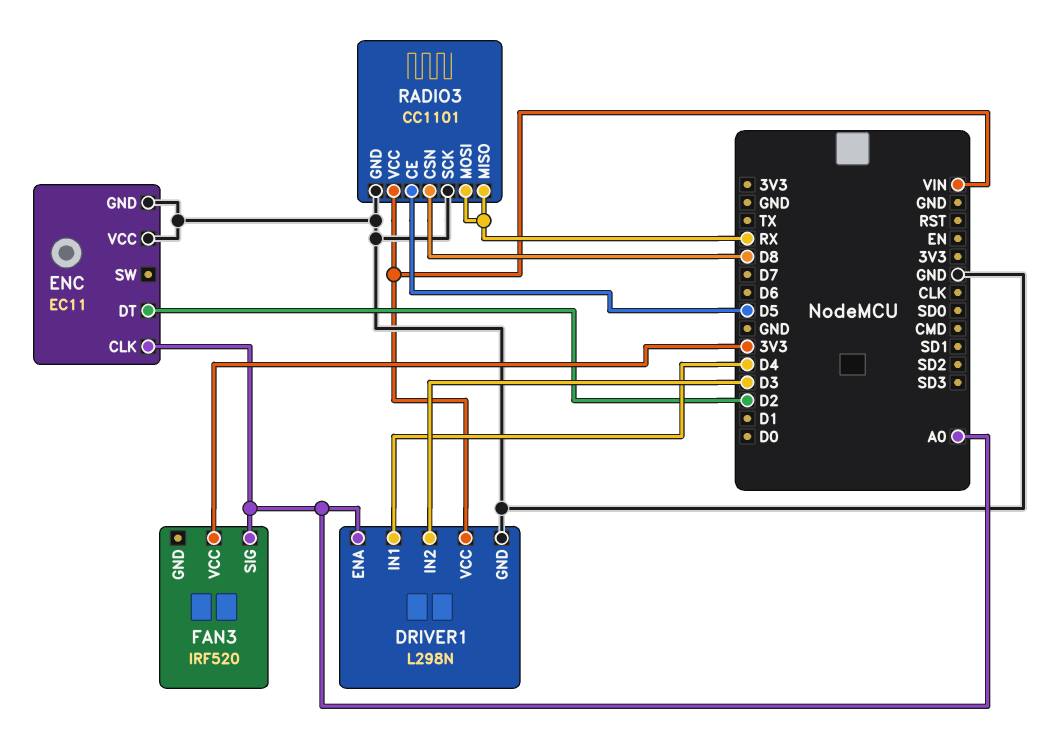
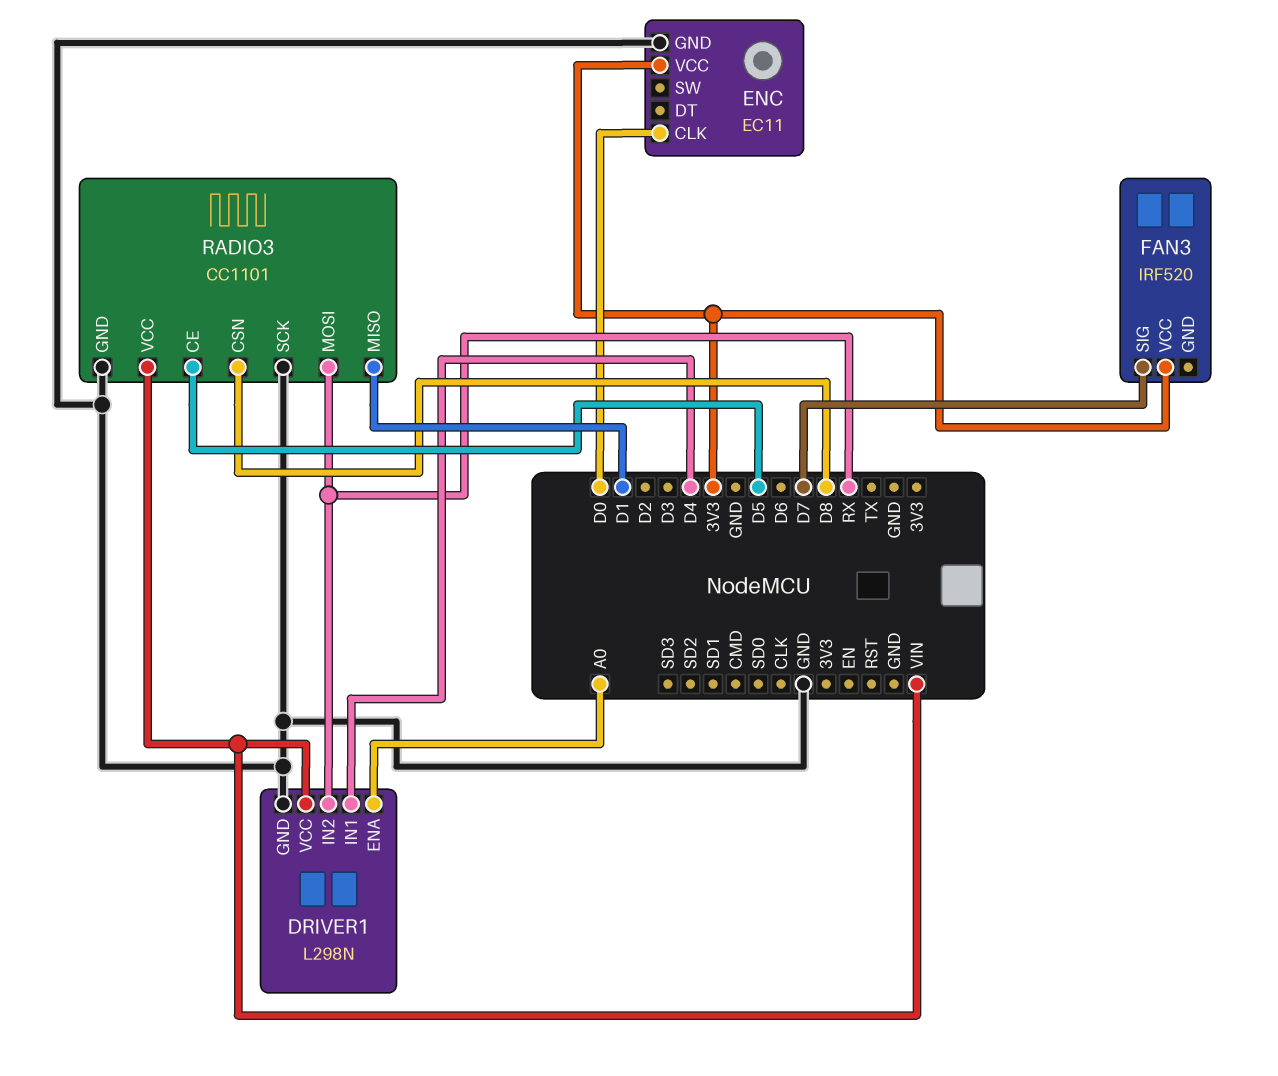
DRIVER1 pin IN2: D3 -> RX
ENC pin CLK: A0 -> D0
ENC pin DT: D2 -> none
ENC pin VCC: GND -> 3V3
FAN3 pin SIG: A0 -> D7
RADIO3 pin MISO: RX -> D1

